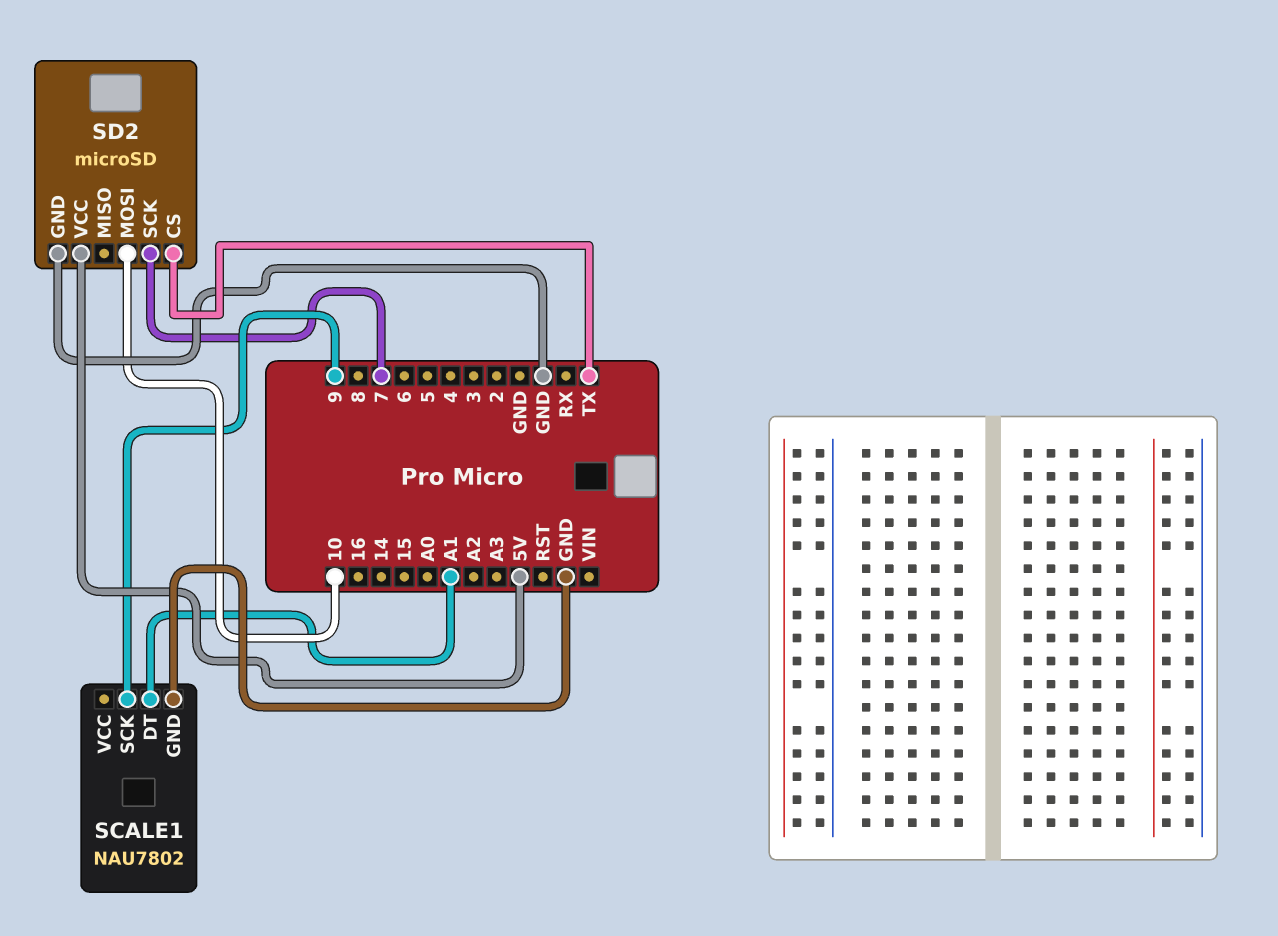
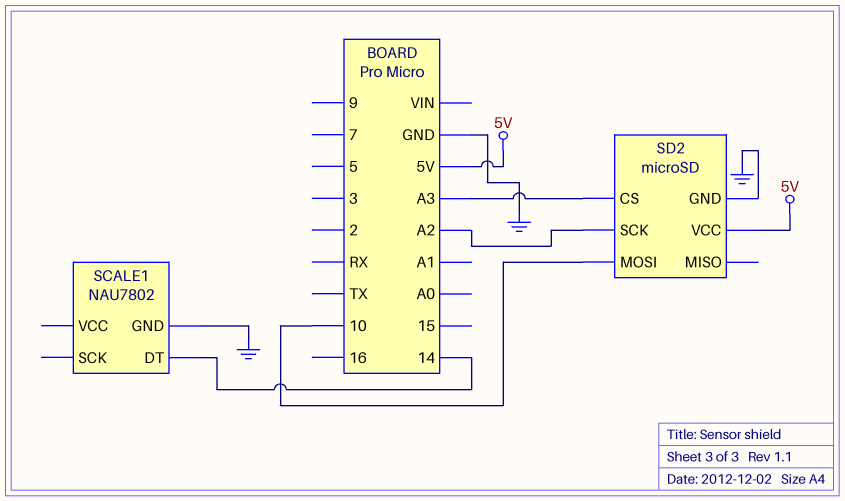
SCALE1 pin DT: A1 -> 14
SCALE1 pin SCK: 9 -> none
SD2 pin CS: TX -> A3
SD2 pin SCK: 7 -> A2

